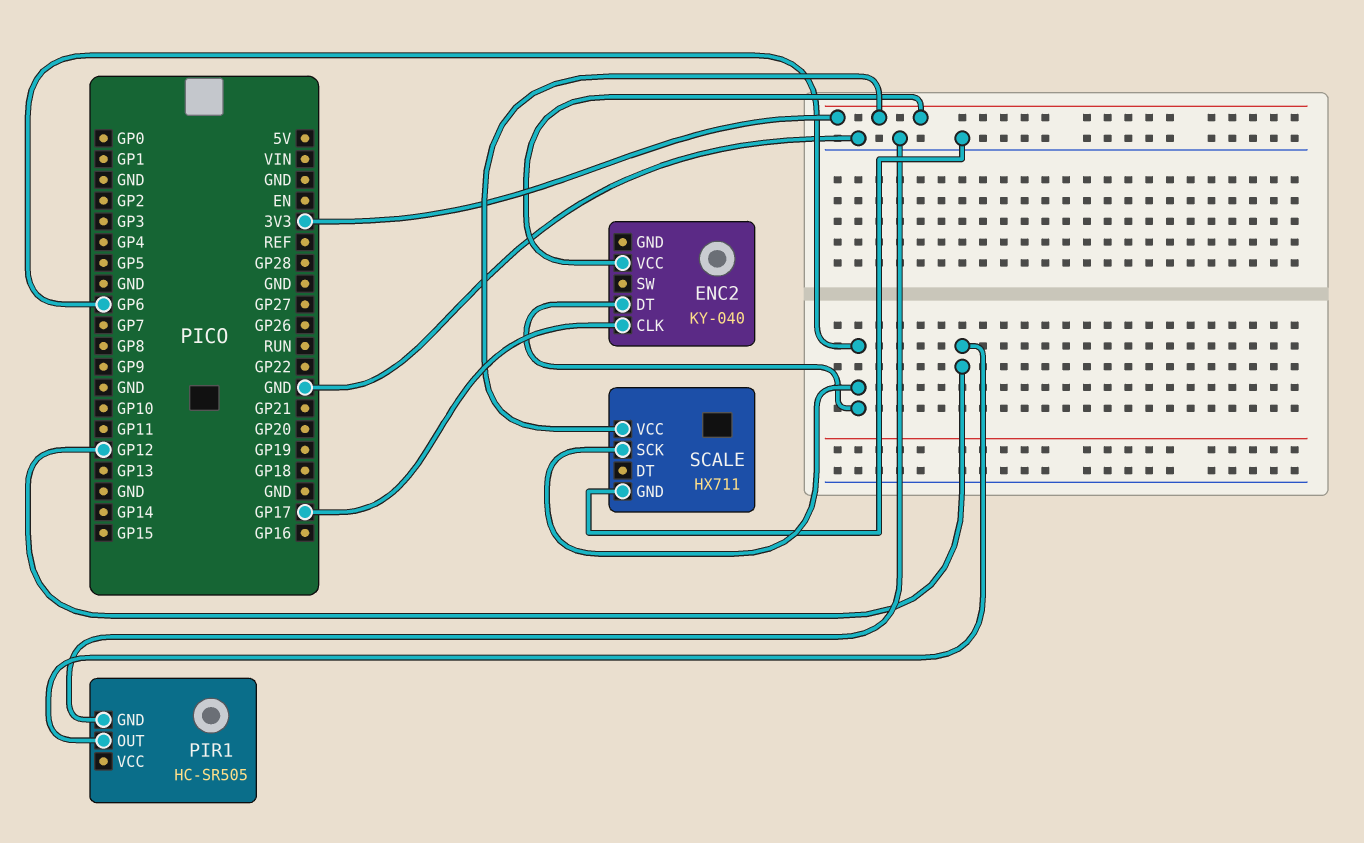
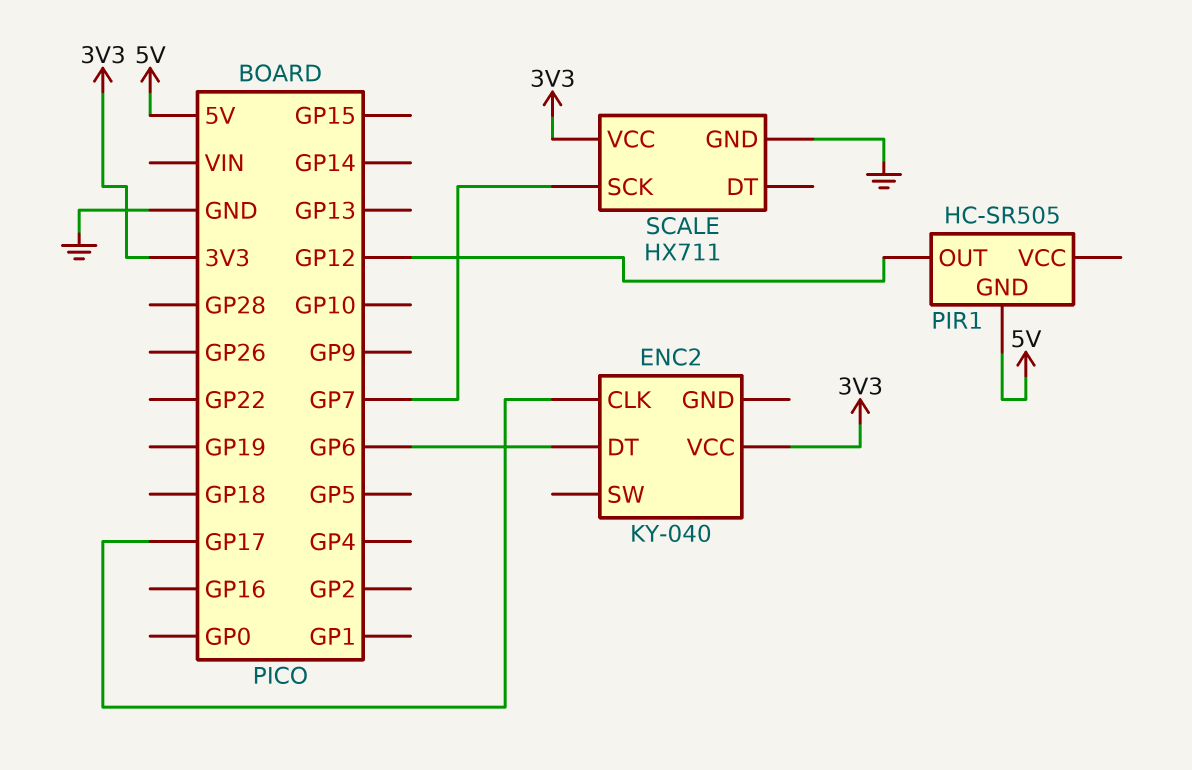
PIR1 pin GND: GND -> 5V
SCALE pin SCK: GP6 -> GP7

